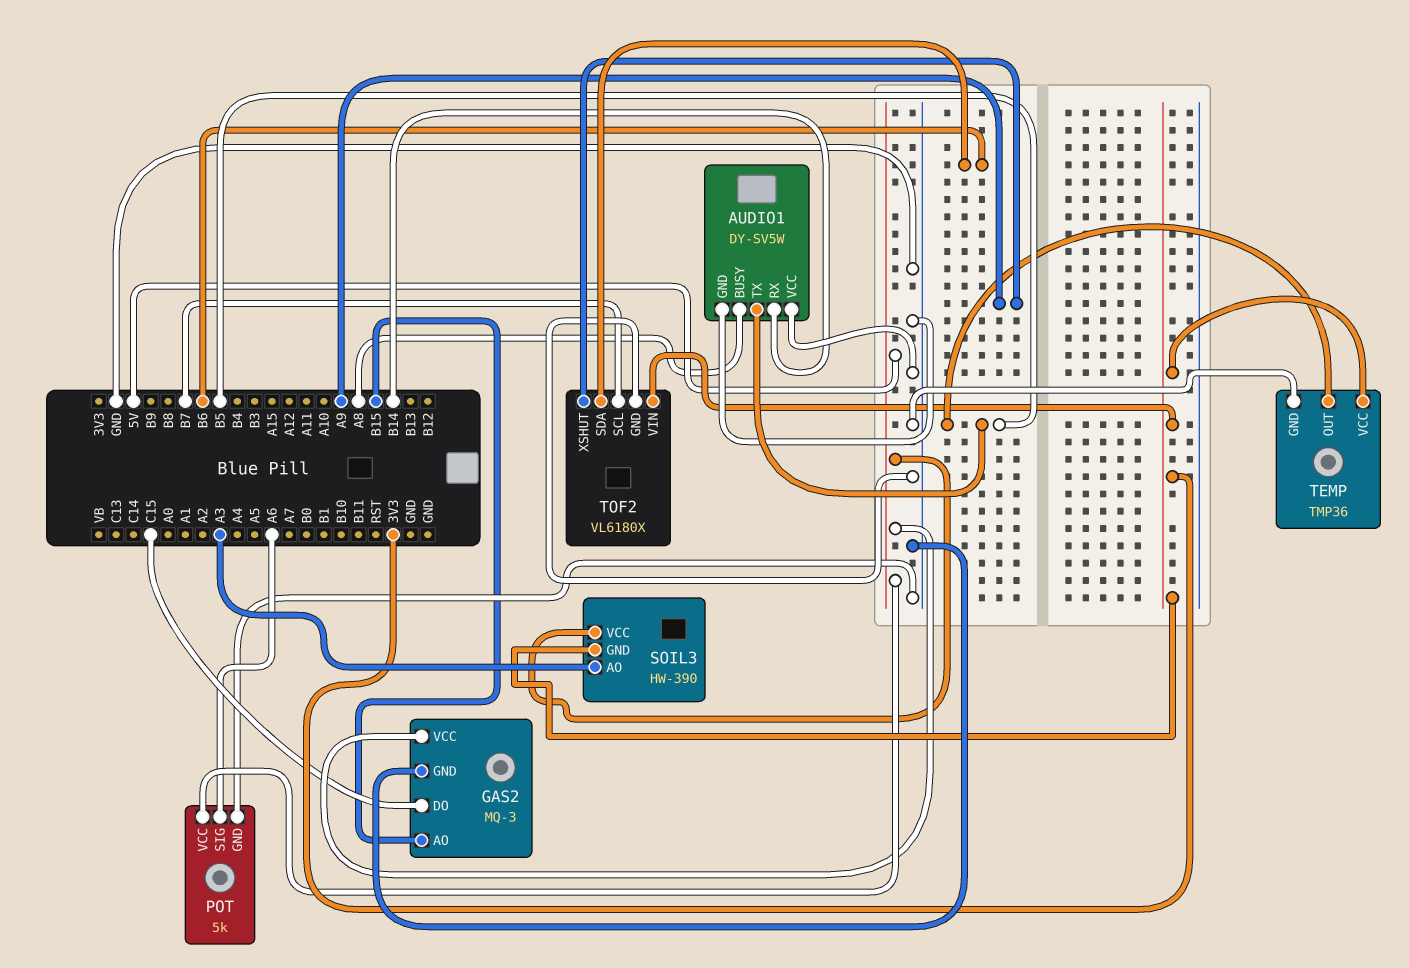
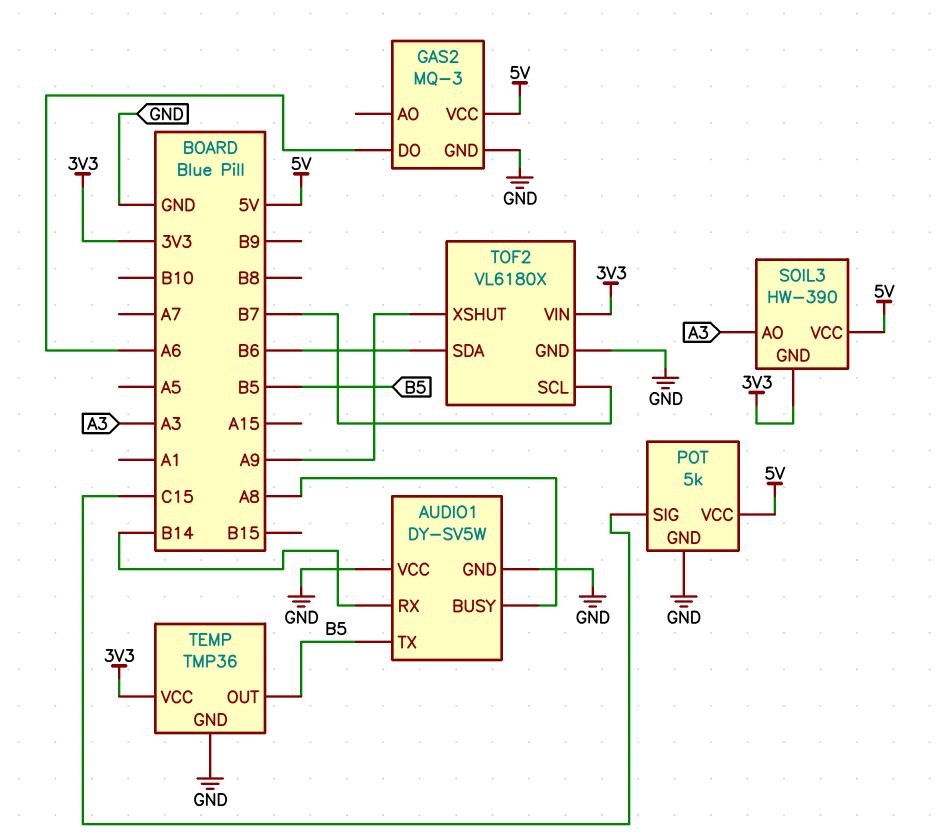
GAS2 pin AO: B15 -> none
GAS2 pin DO: C15 -> A6
POT pin SIG: A6 -> C15

